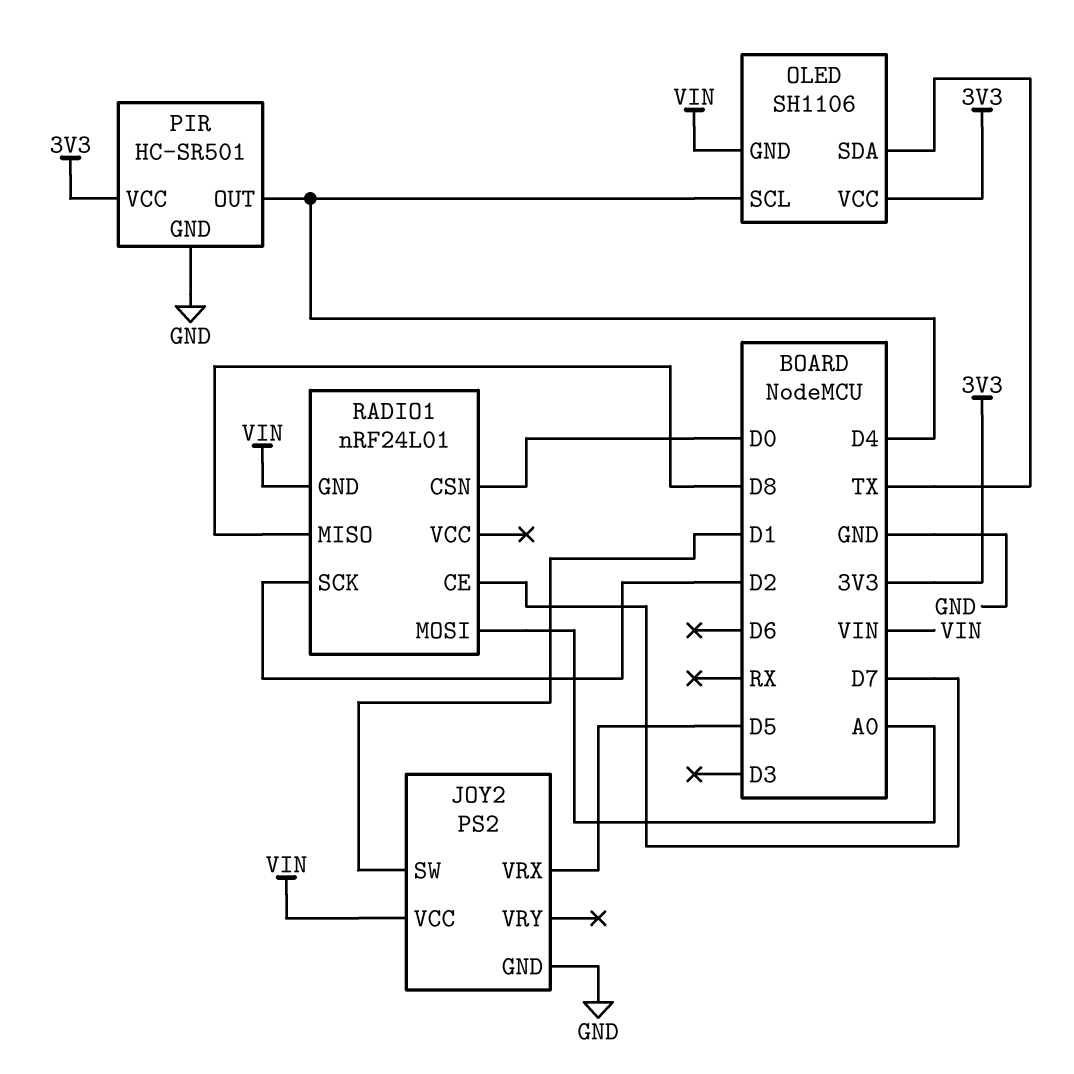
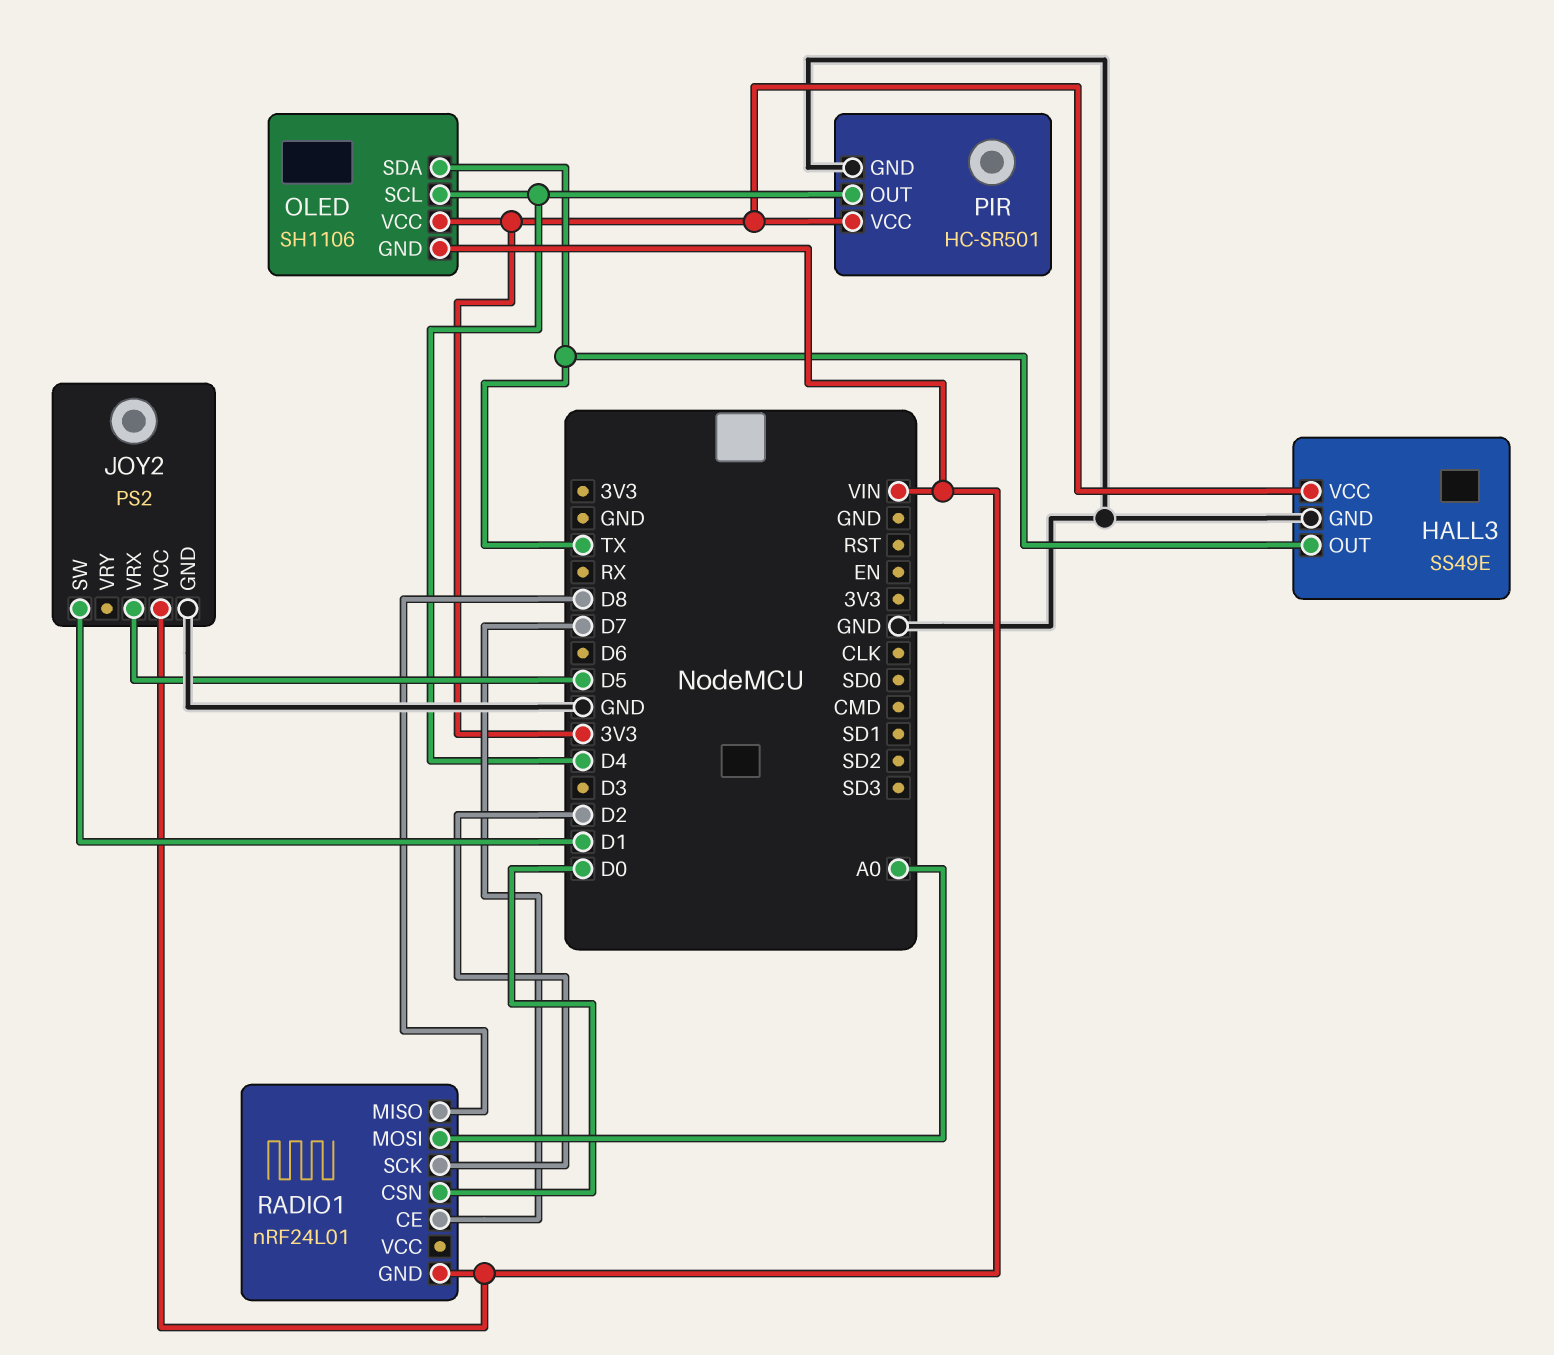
HALL3: none -> SS49E
HALL3 pin GND: none -> GND
HALL3 pin OUT: none -> TX
HALL3 pin VCC: none -> 3V3

